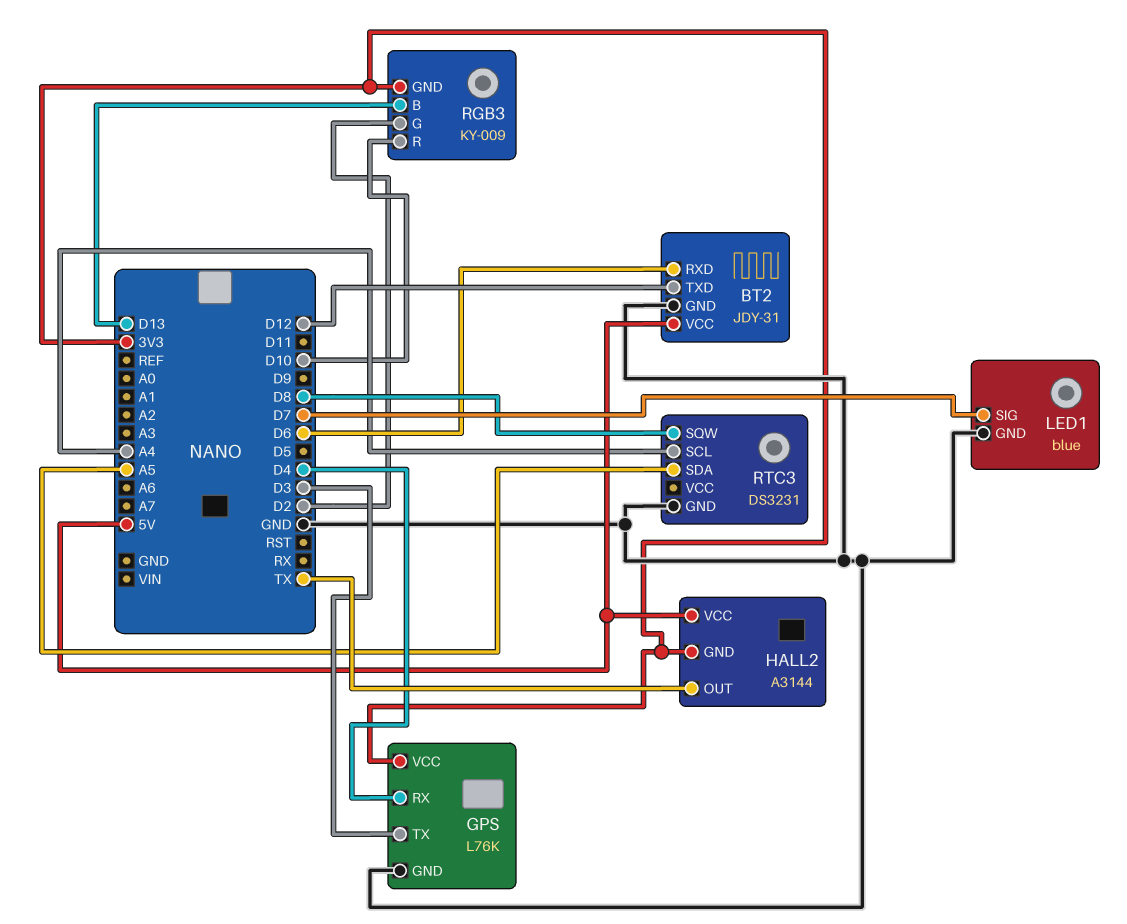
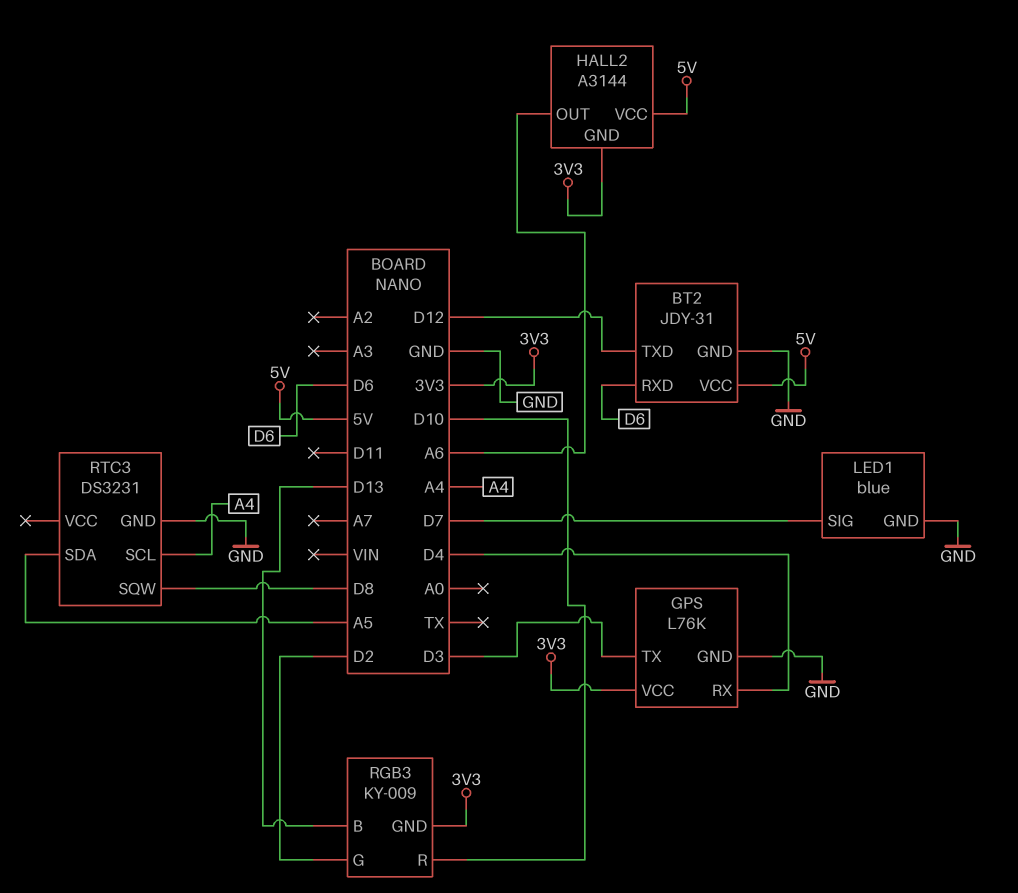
HALL2 pin OUT: TX -> A6

